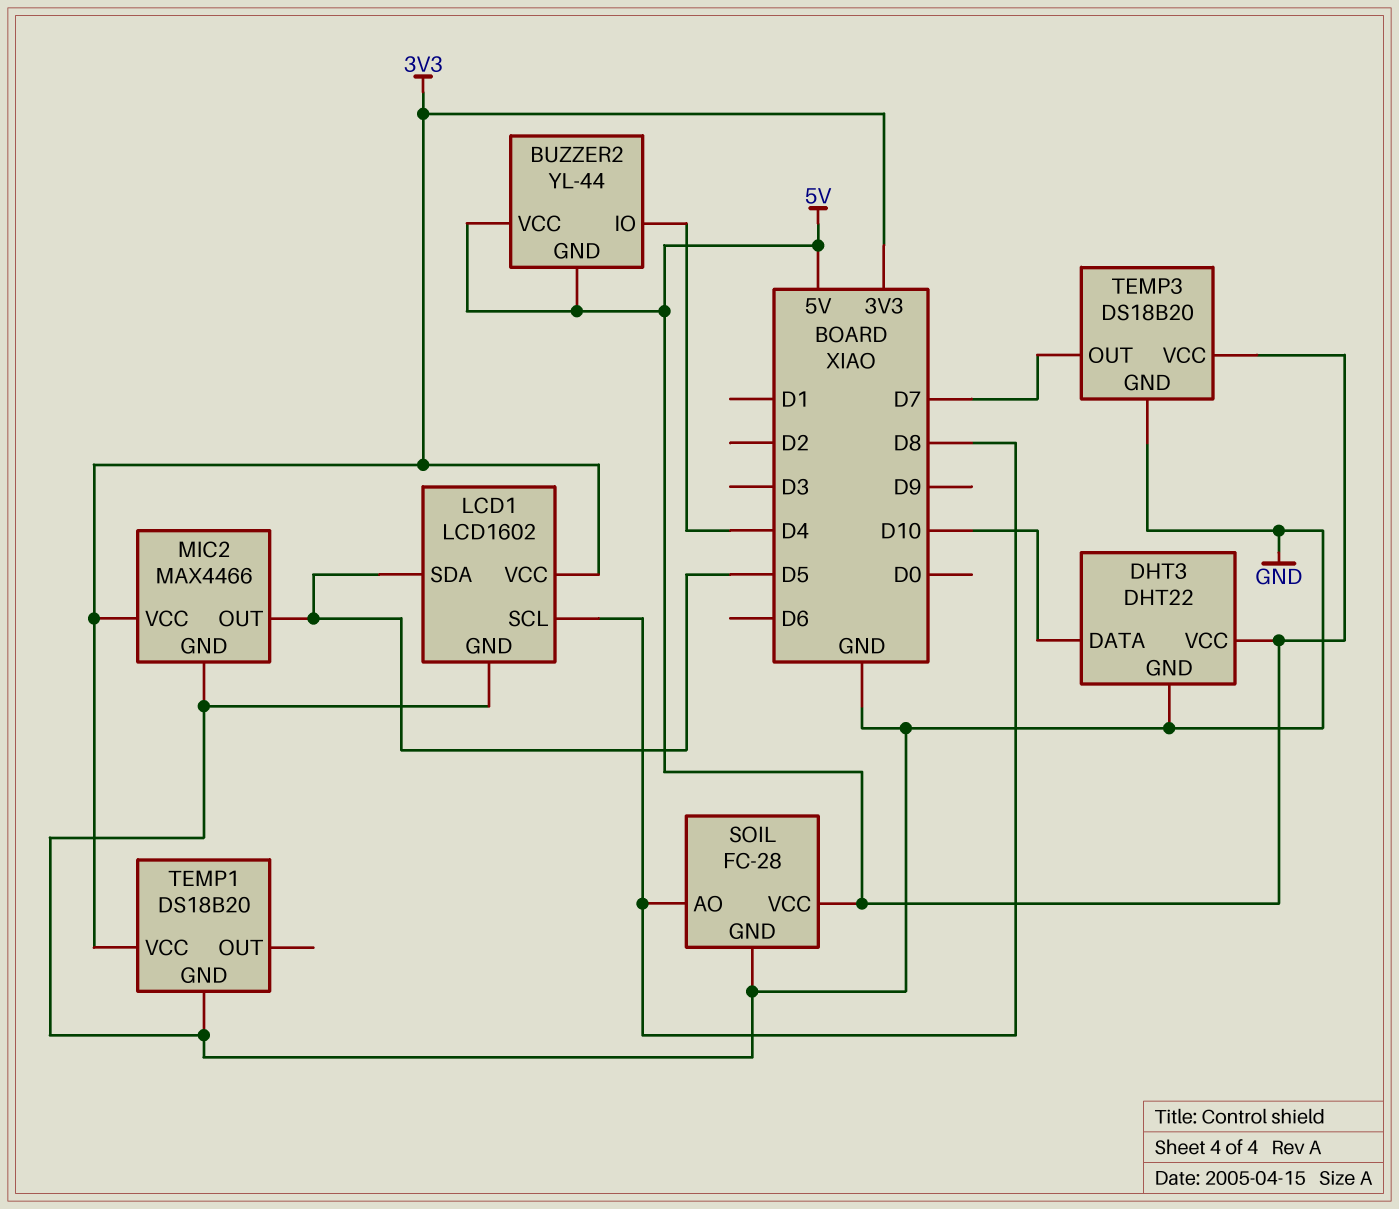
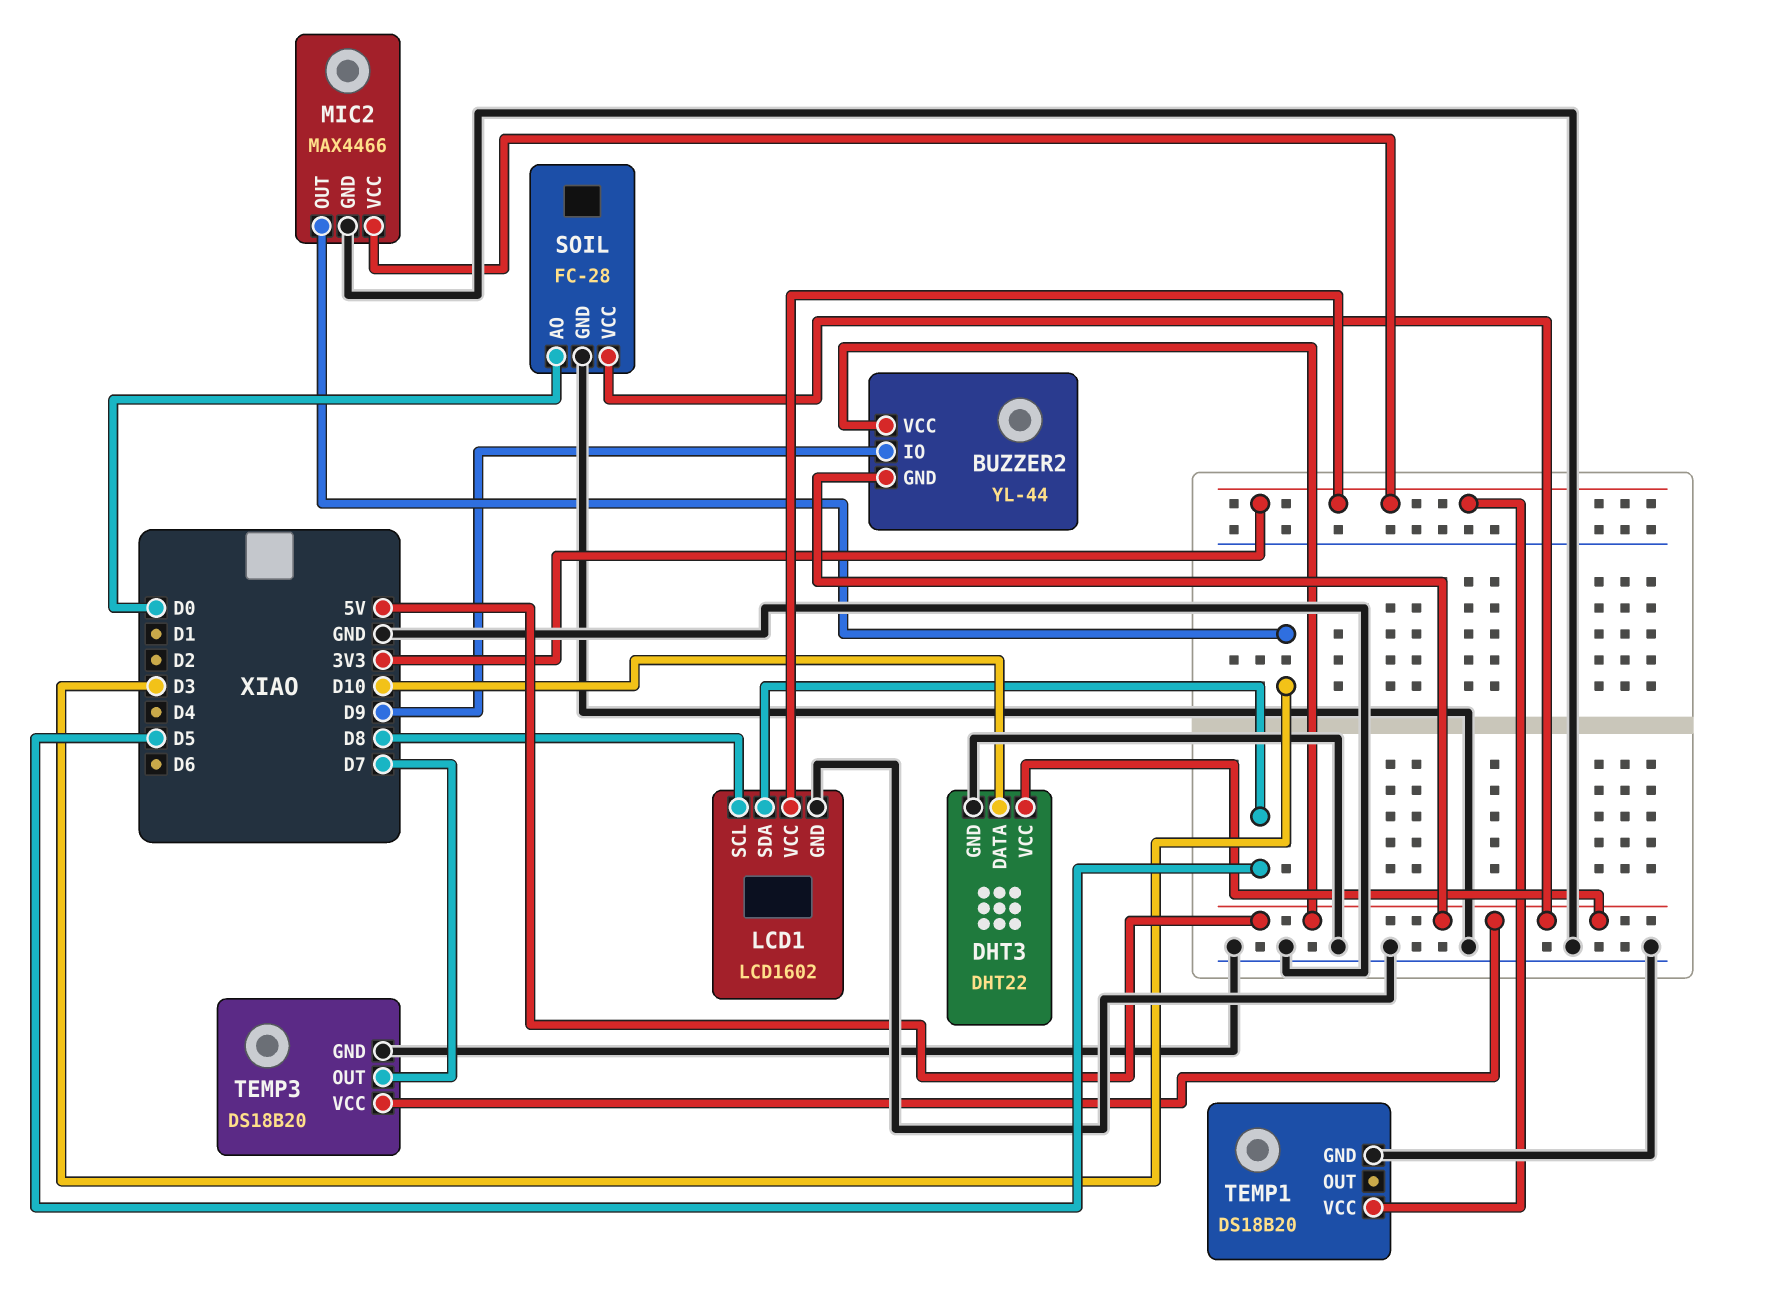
BUZZER2 pin IO: D4 -> D9
MIC2 pin OUT: D5 -> D3
SOIL pin AO: D8 -> D0

